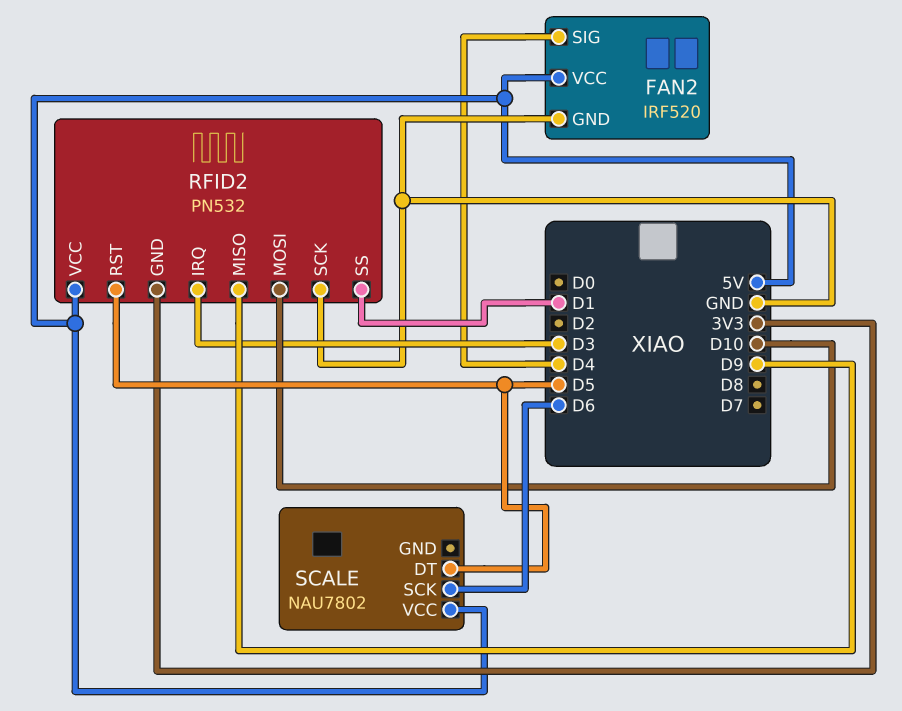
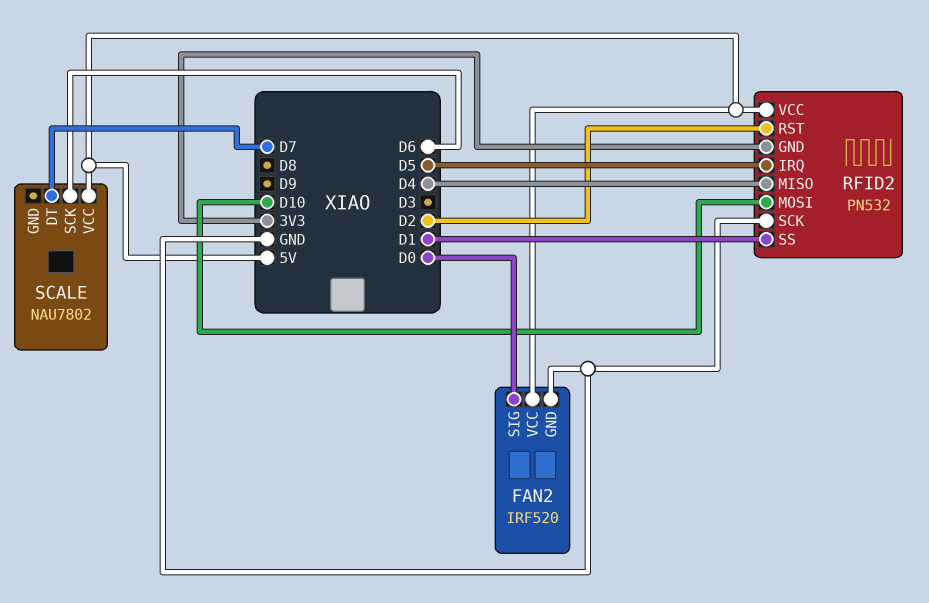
FAN2 pin SIG: D4 -> D0
RFID2 pin IRQ: D3 -> D5
RFID2 pin MISO: D9 -> D4
RFID2 pin RST: D5 -> D2
SCALE pin DT: D5 -> D7

